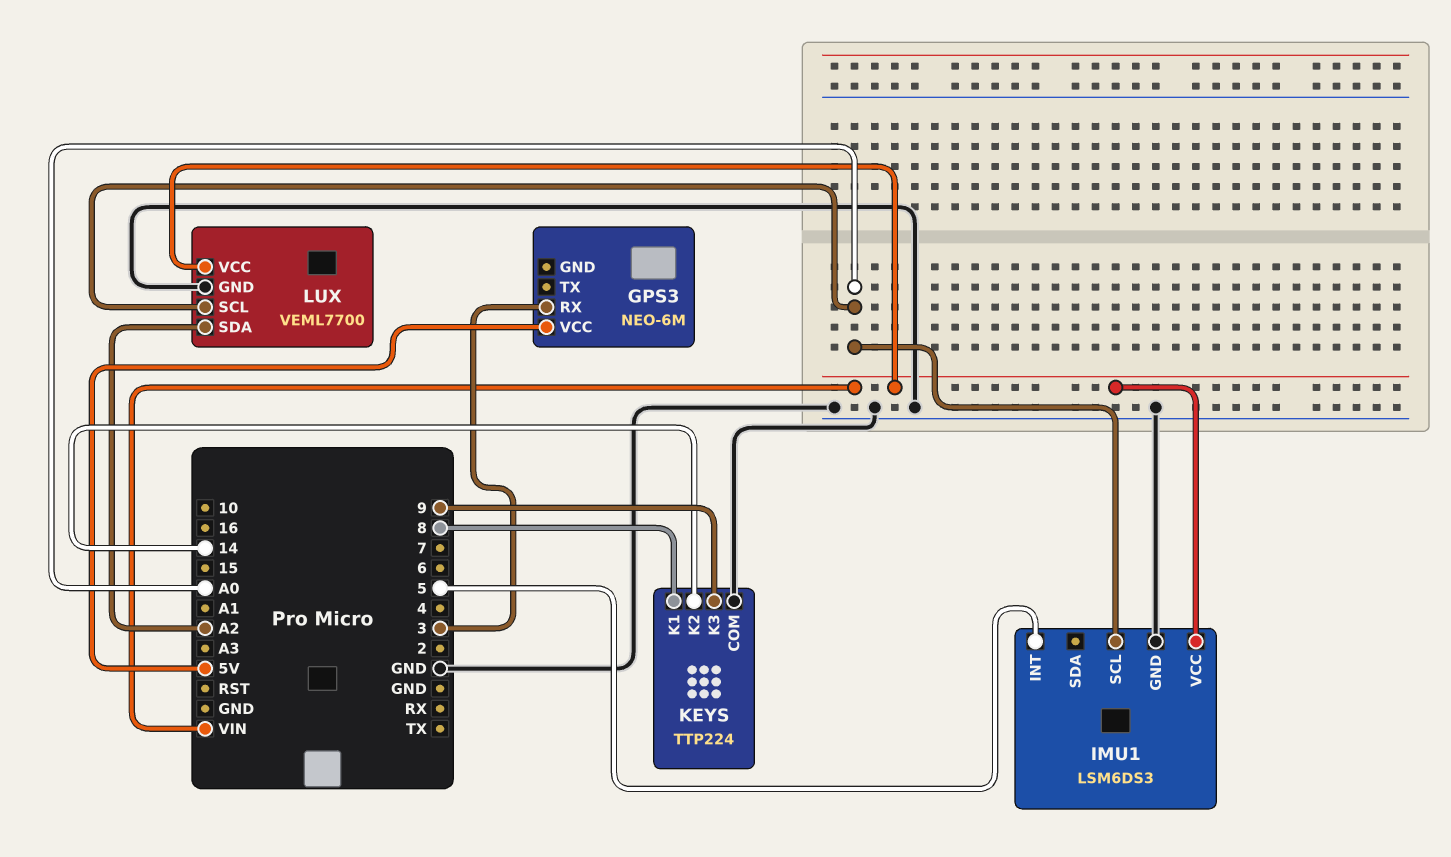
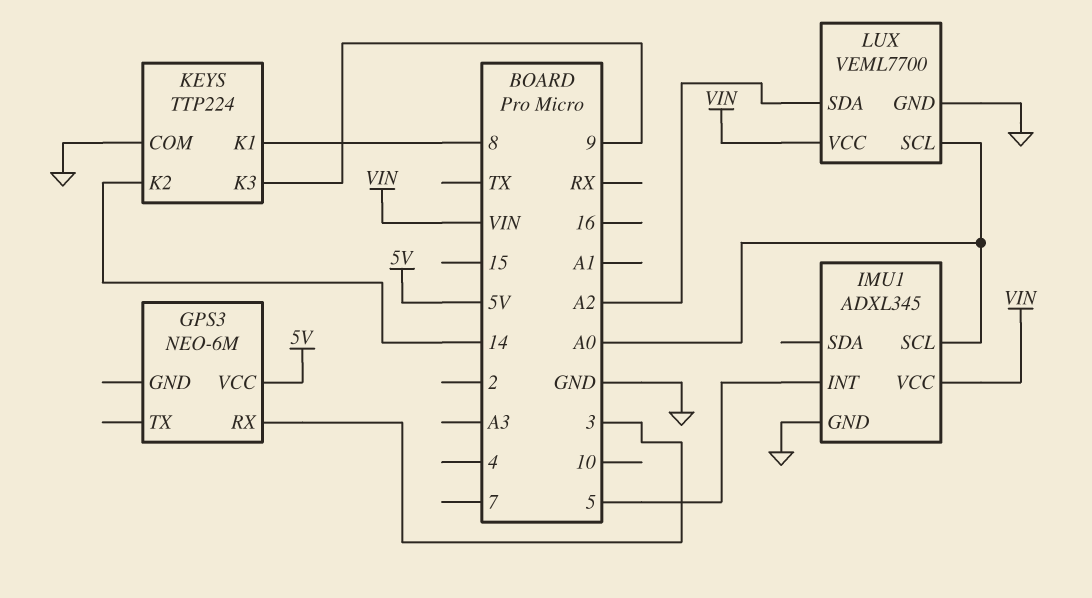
IMU1: LSM6DS3 -> ADXL345

